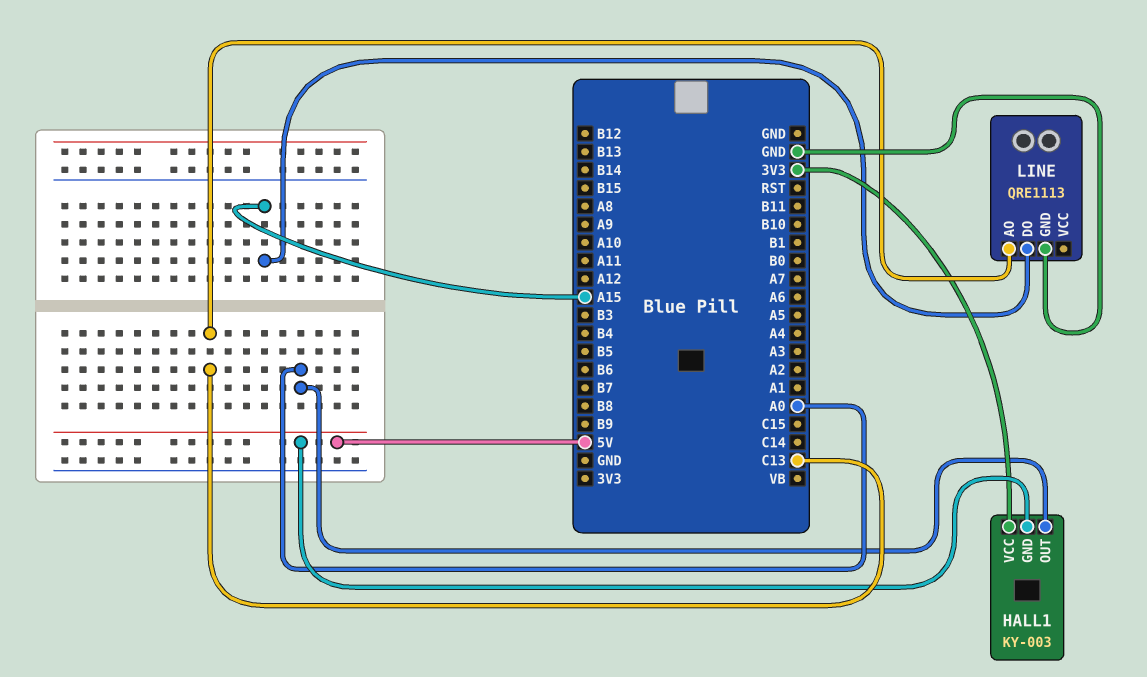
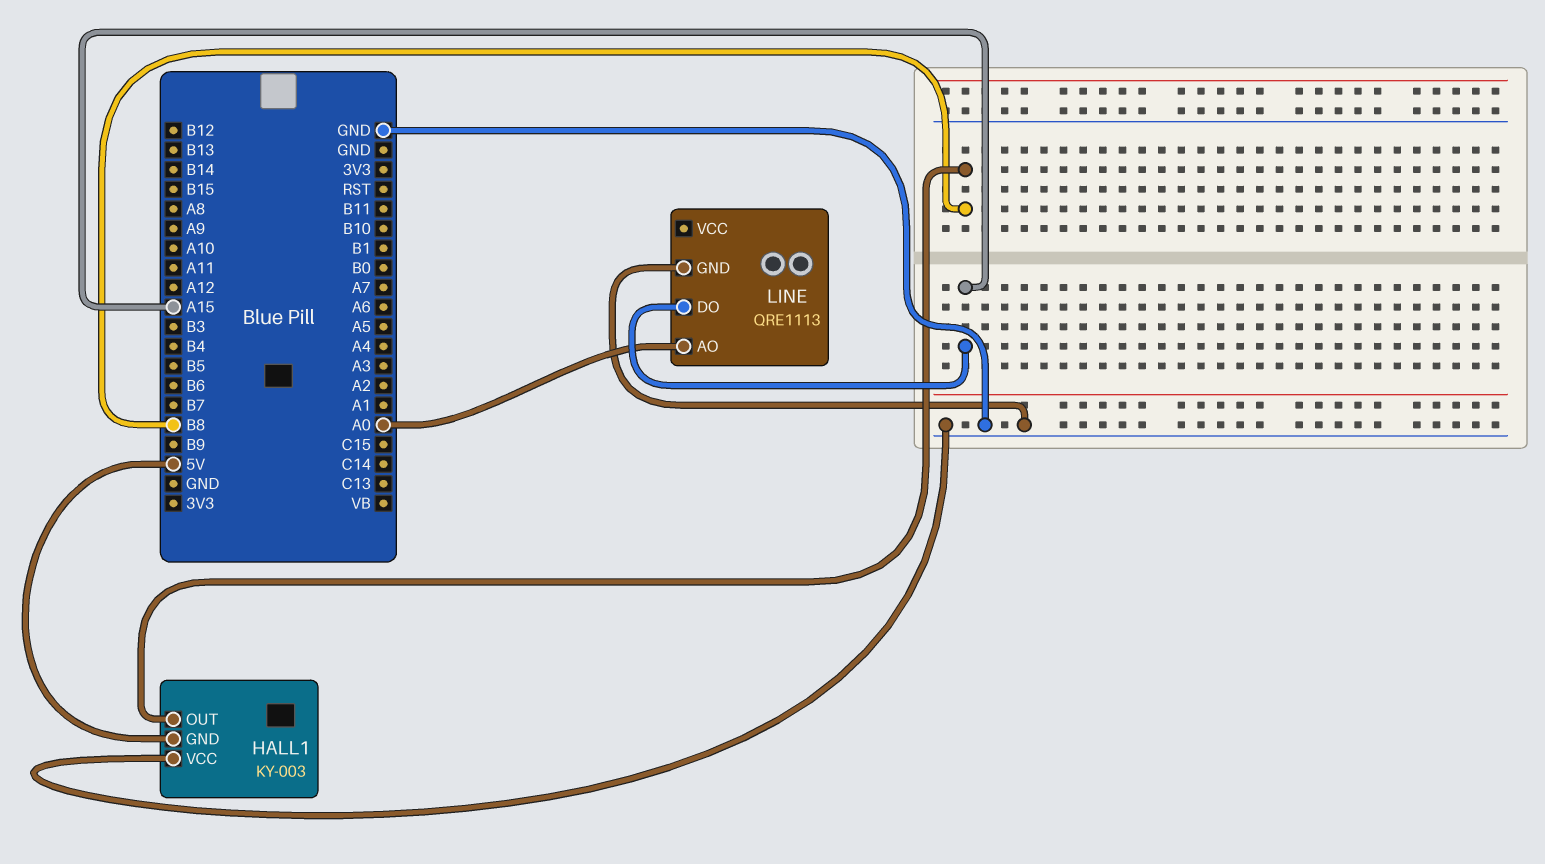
HALL1 pin OUT: A0 -> B8
HALL1 pin VCC: 3V3 -> GND
LINE pin AO: C13 -> A0

